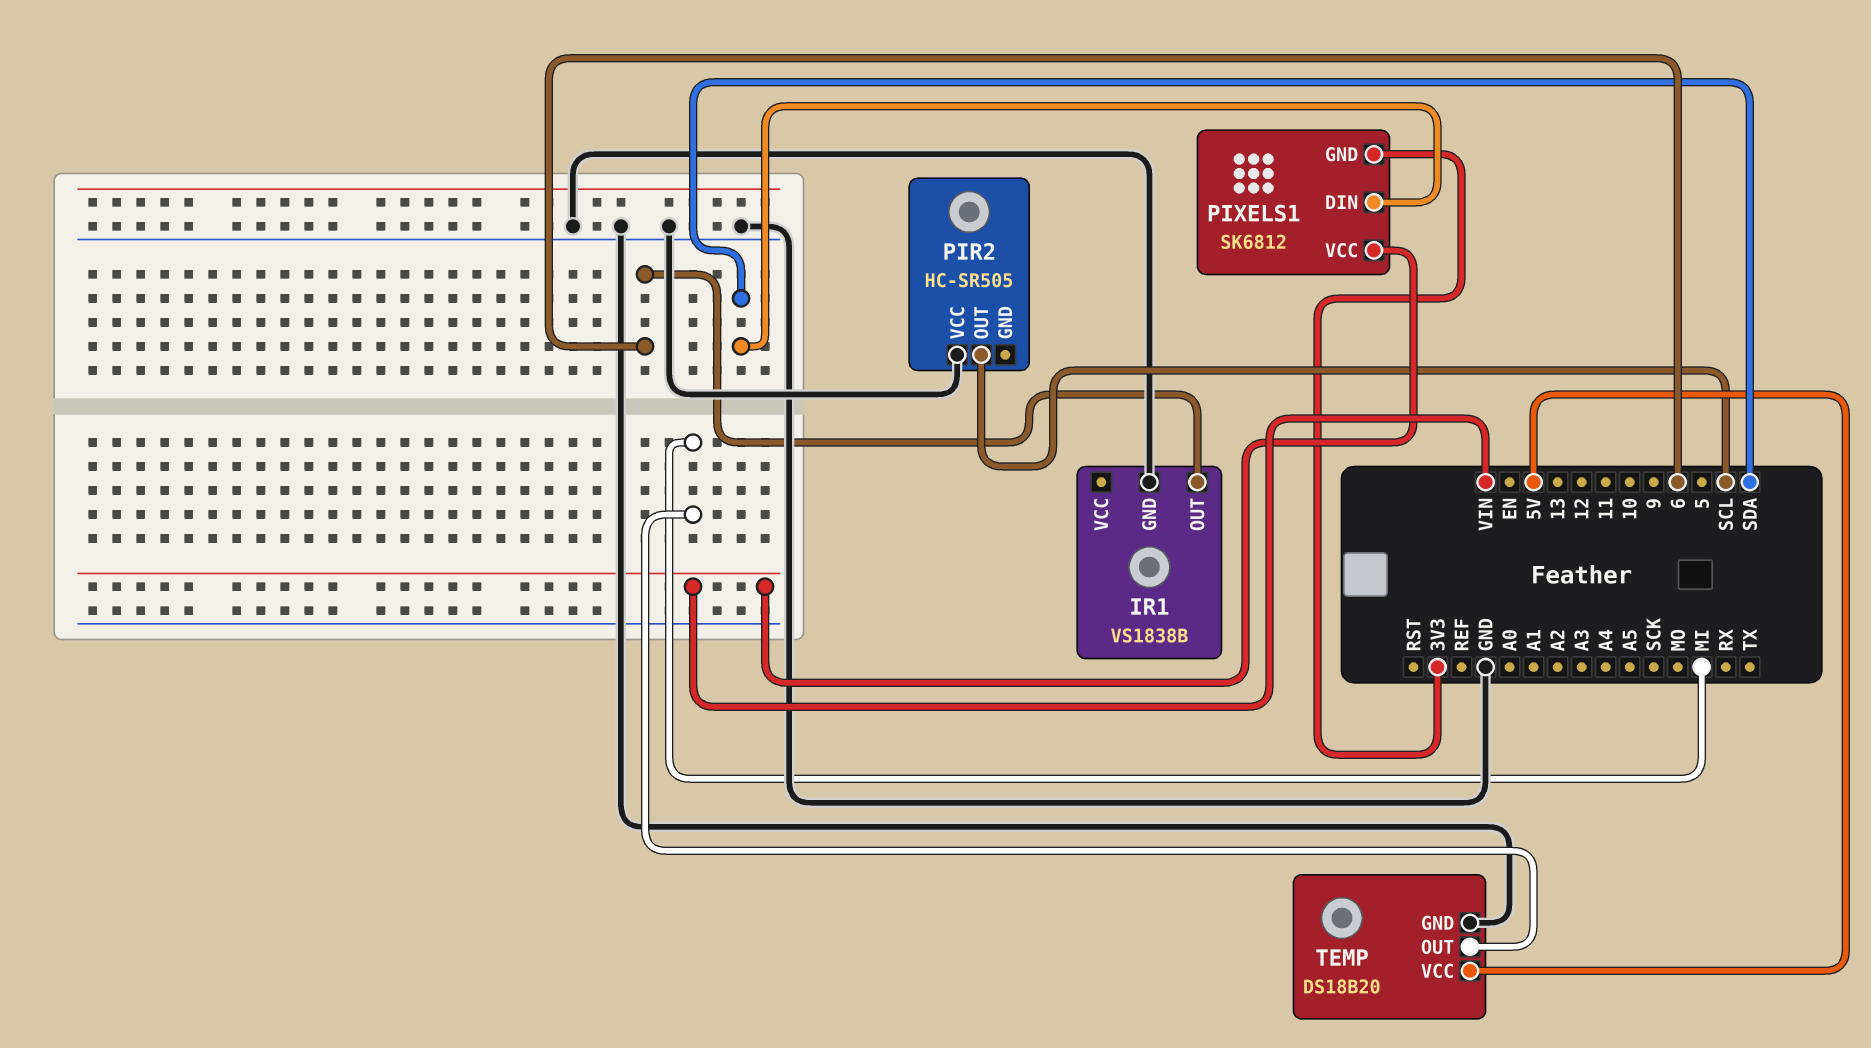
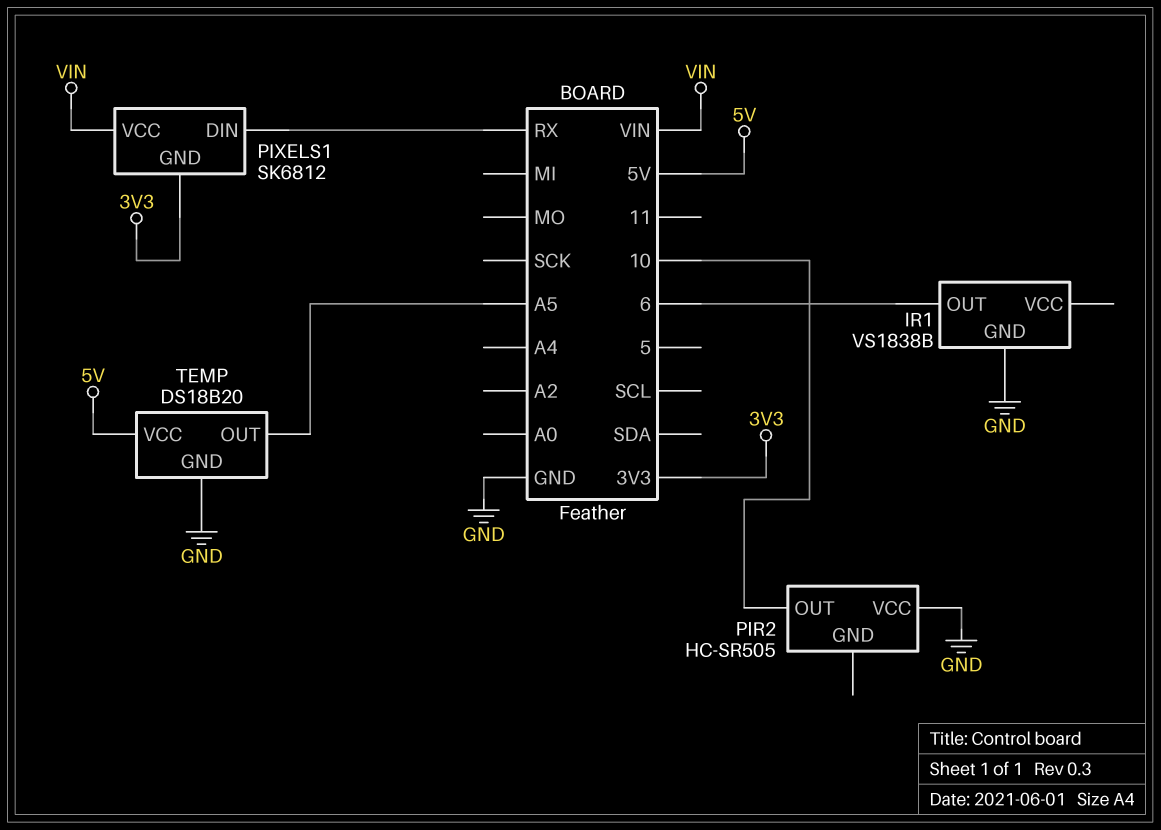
PIR2 pin OUT: SCL -> 10
PIXELS1 pin DIN: SDA -> RX
TEMP pin OUT: MI -> A5

